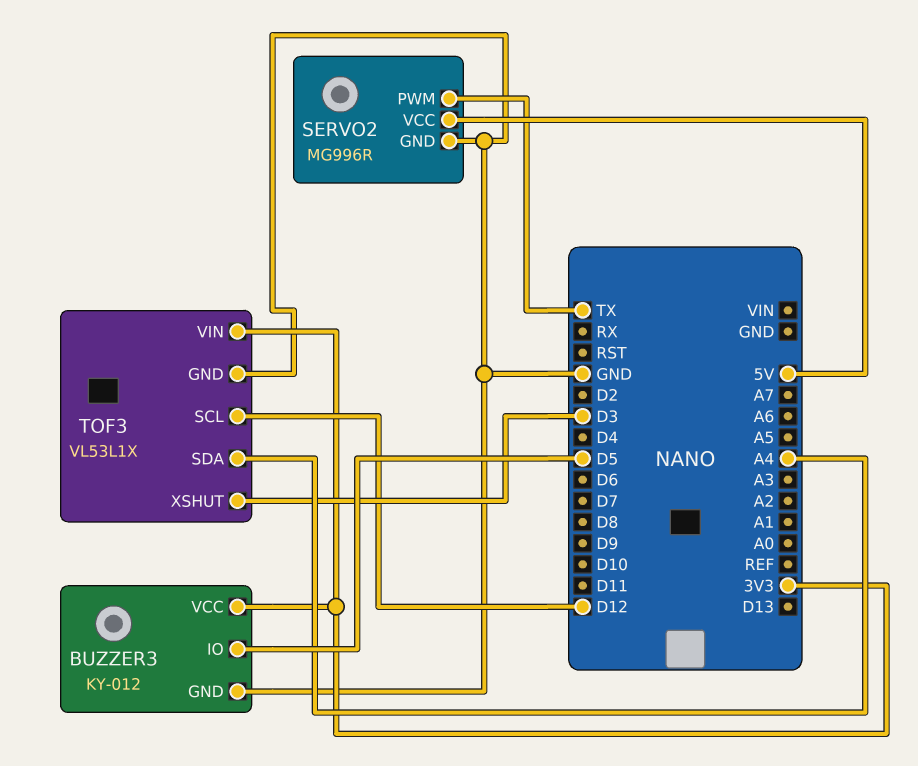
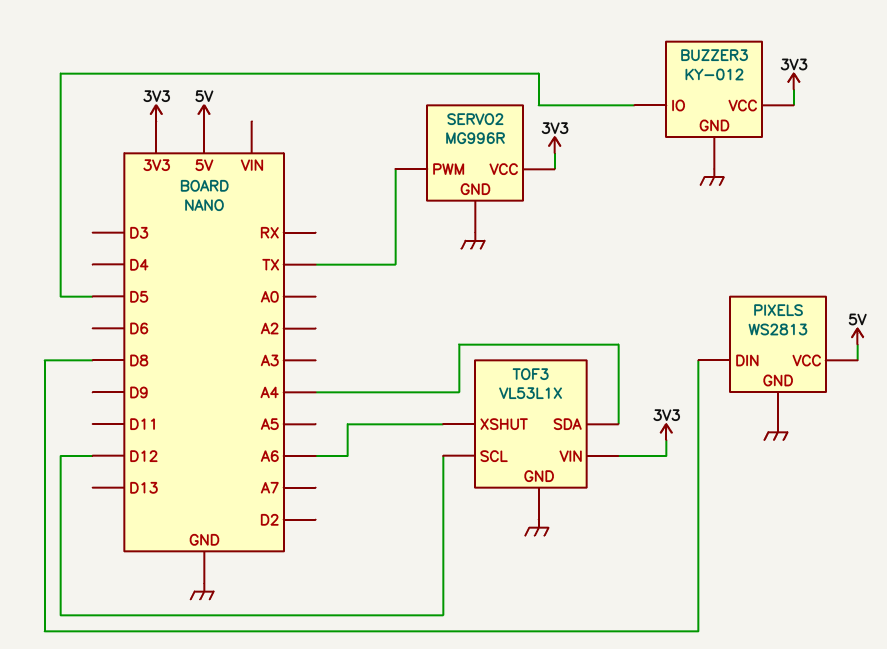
PIXELS: none -> WS2813
PIXELS pin DIN: none -> D8
PIXELS pin GND: none -> GND
PIXELS pin VCC: none -> 5V
SERVO2 pin VCC: 5V -> 3V3
TOF3 pin XSHUT: D3 -> A6

